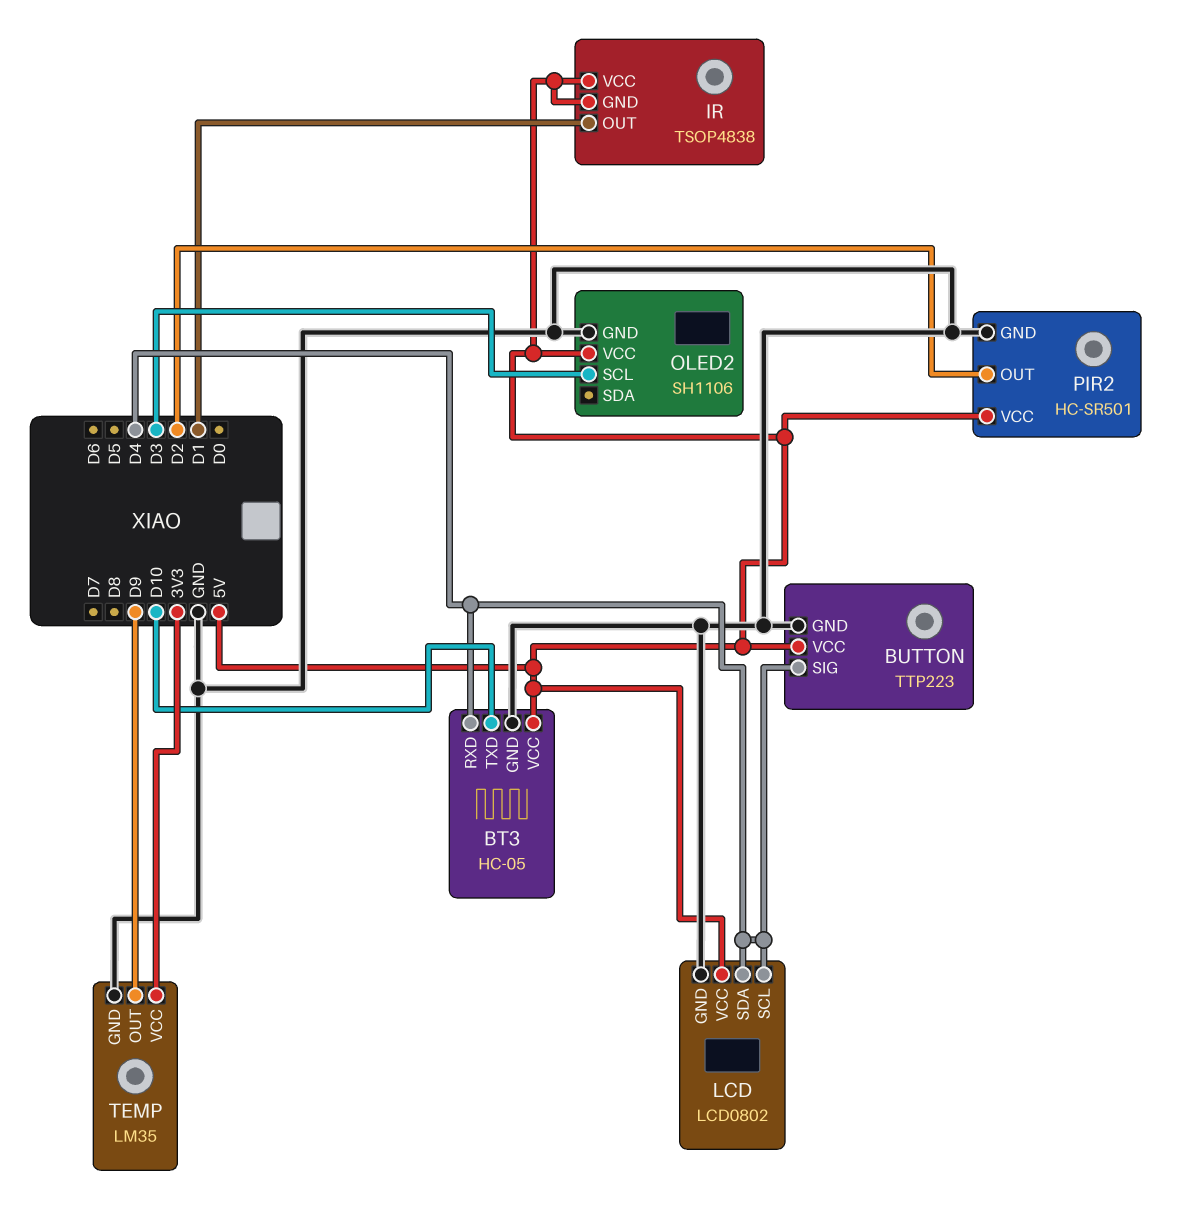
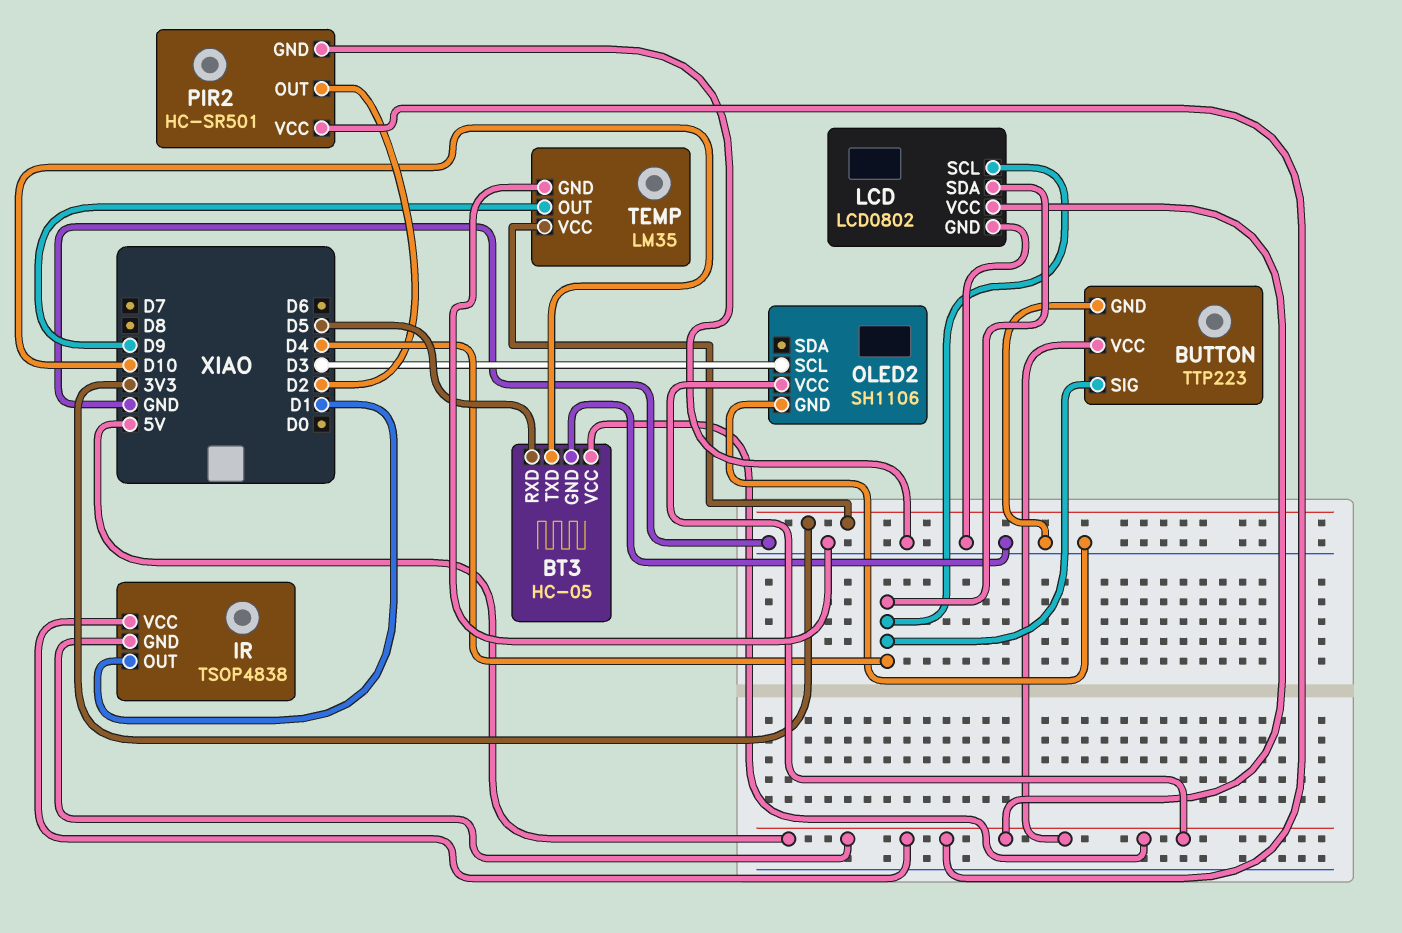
BT3 pin RXD: D4 -> D5

